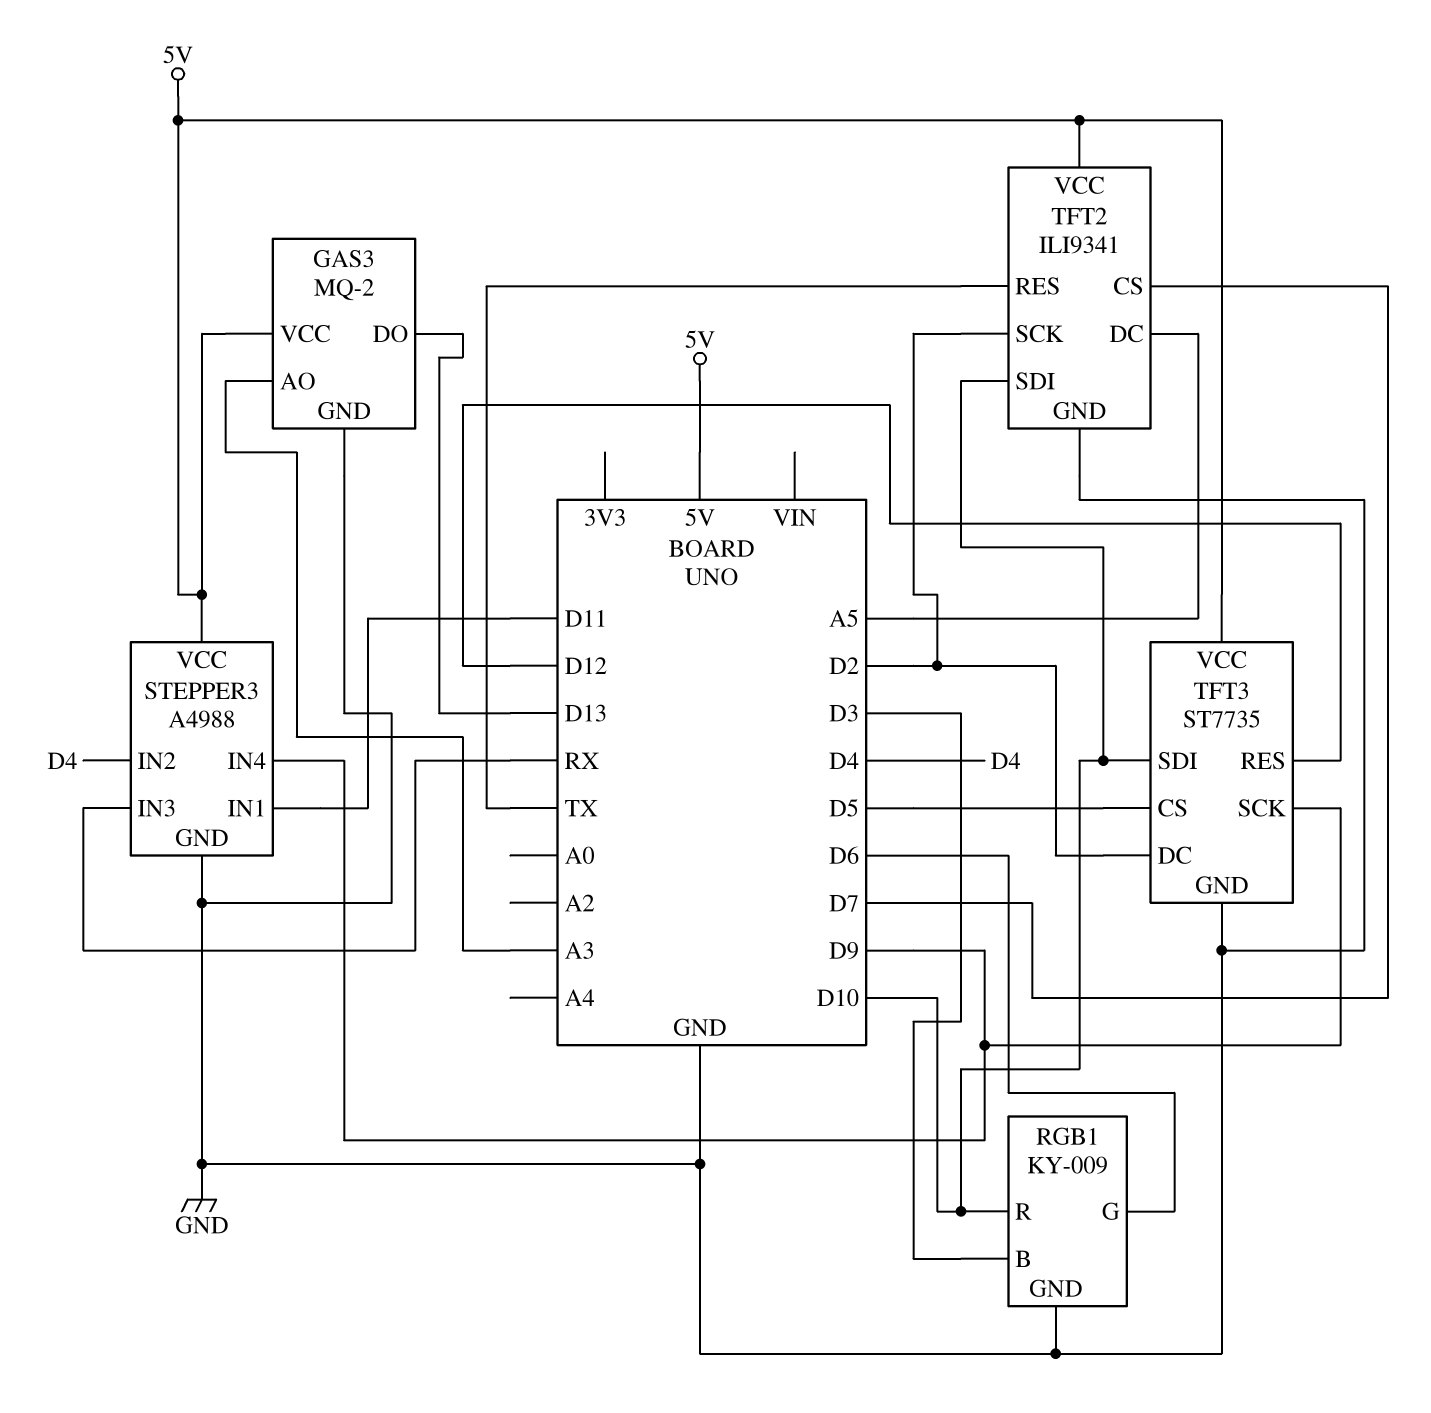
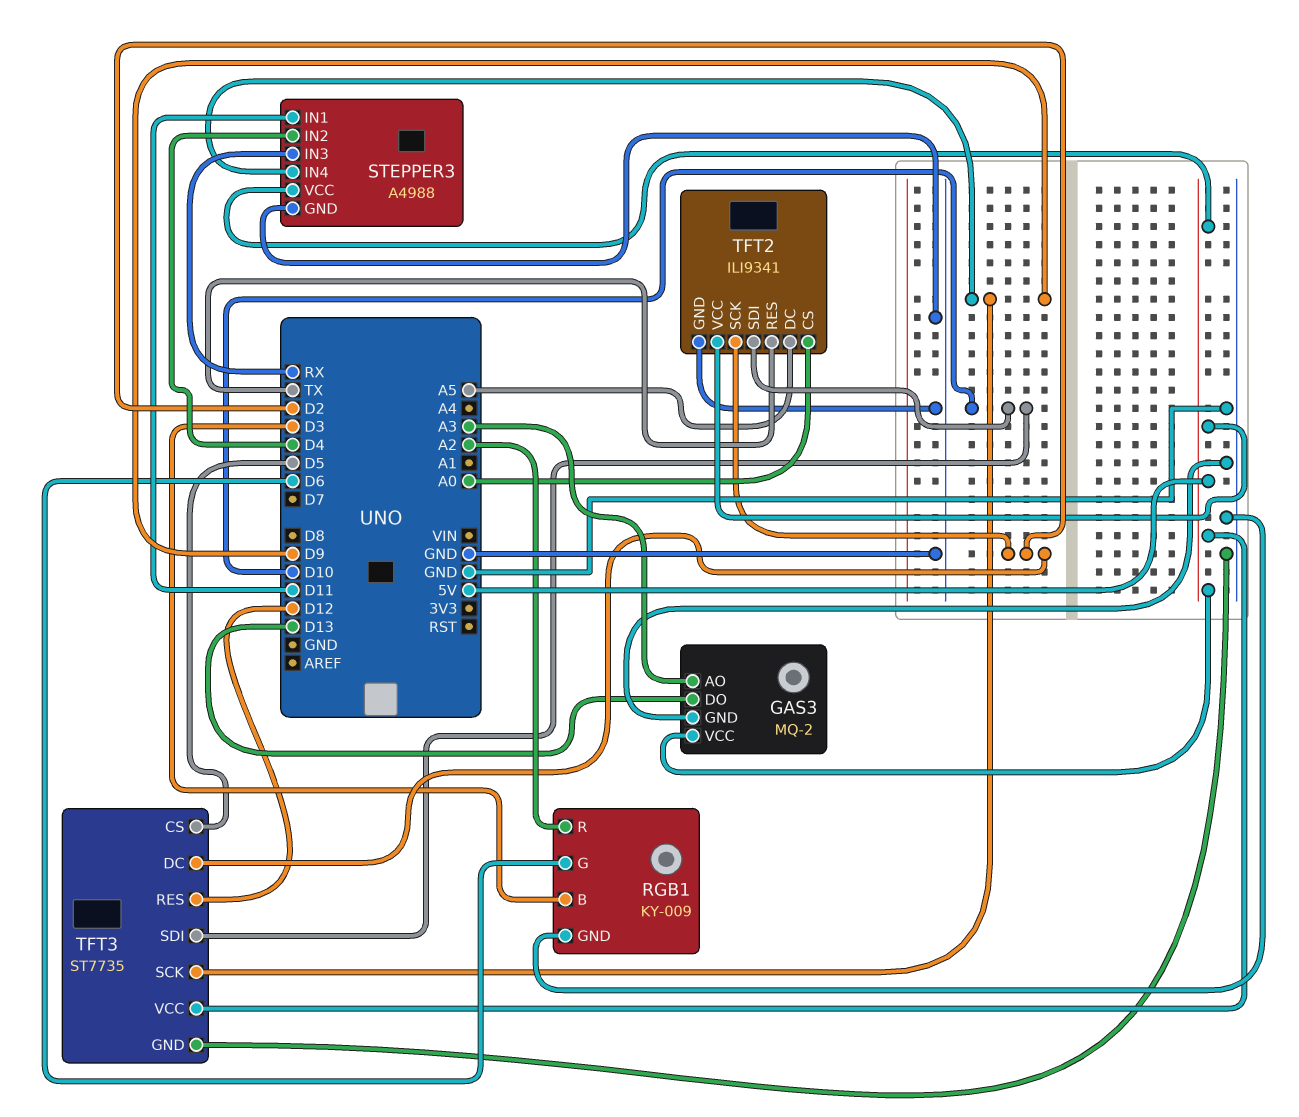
RGB1 pin R: D10 -> A2
TFT2 pin CS: D7 -> A0

